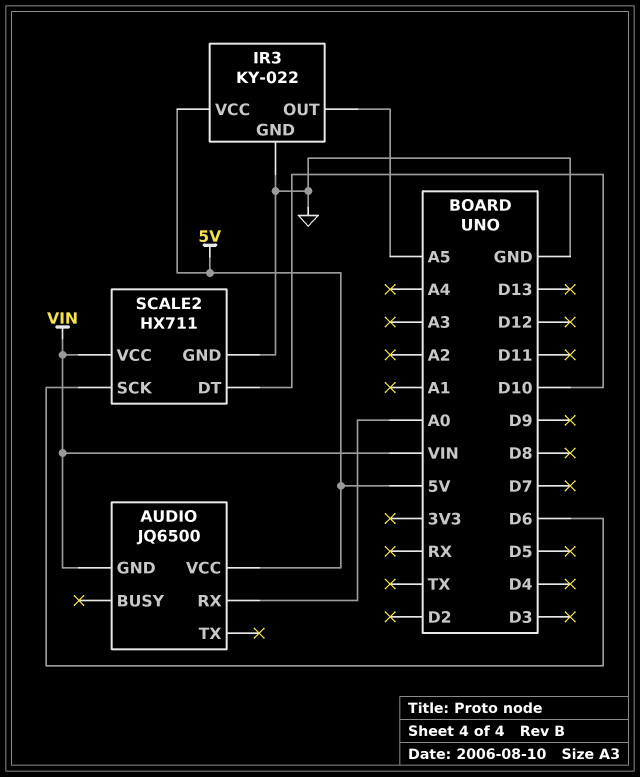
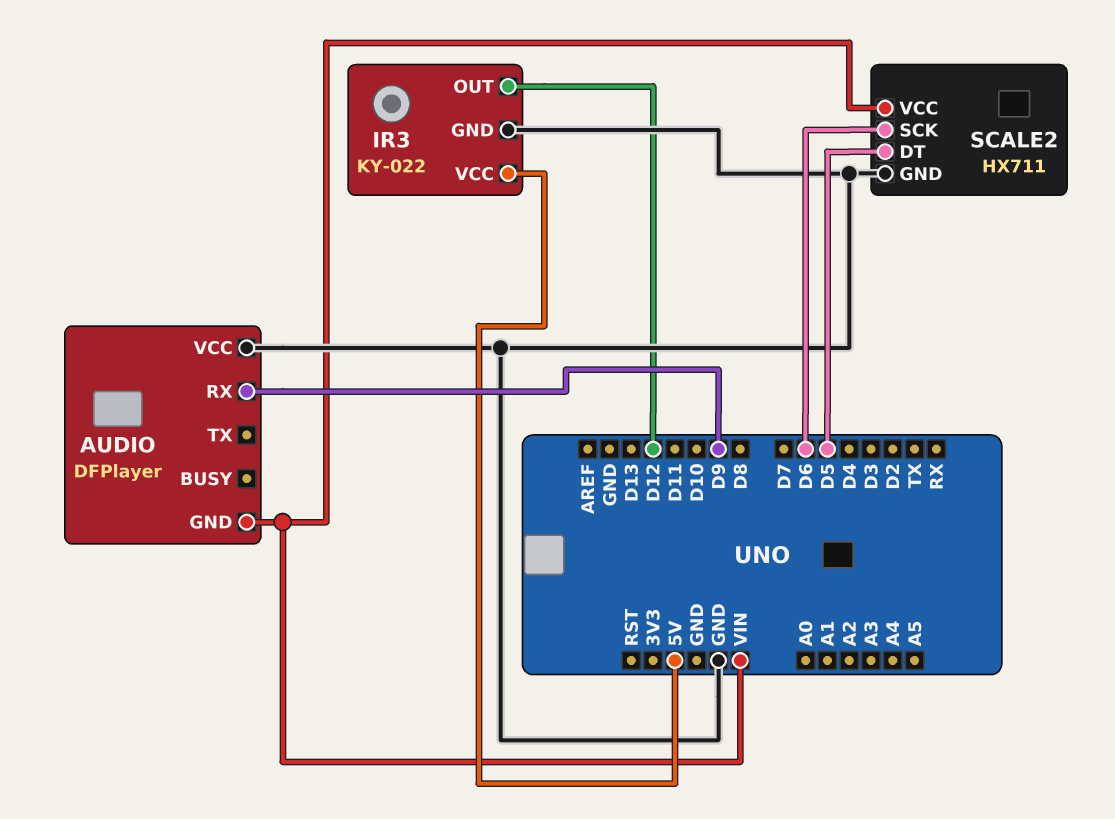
AUDIO: JQ6500 -> DFPlayer
AUDIO pin RX: A0 -> D9
AUDIO pin VCC: 5V -> GND
IR3 pin OUT: A5 -> D12
SCALE2 pin DT: D10 -> D5

